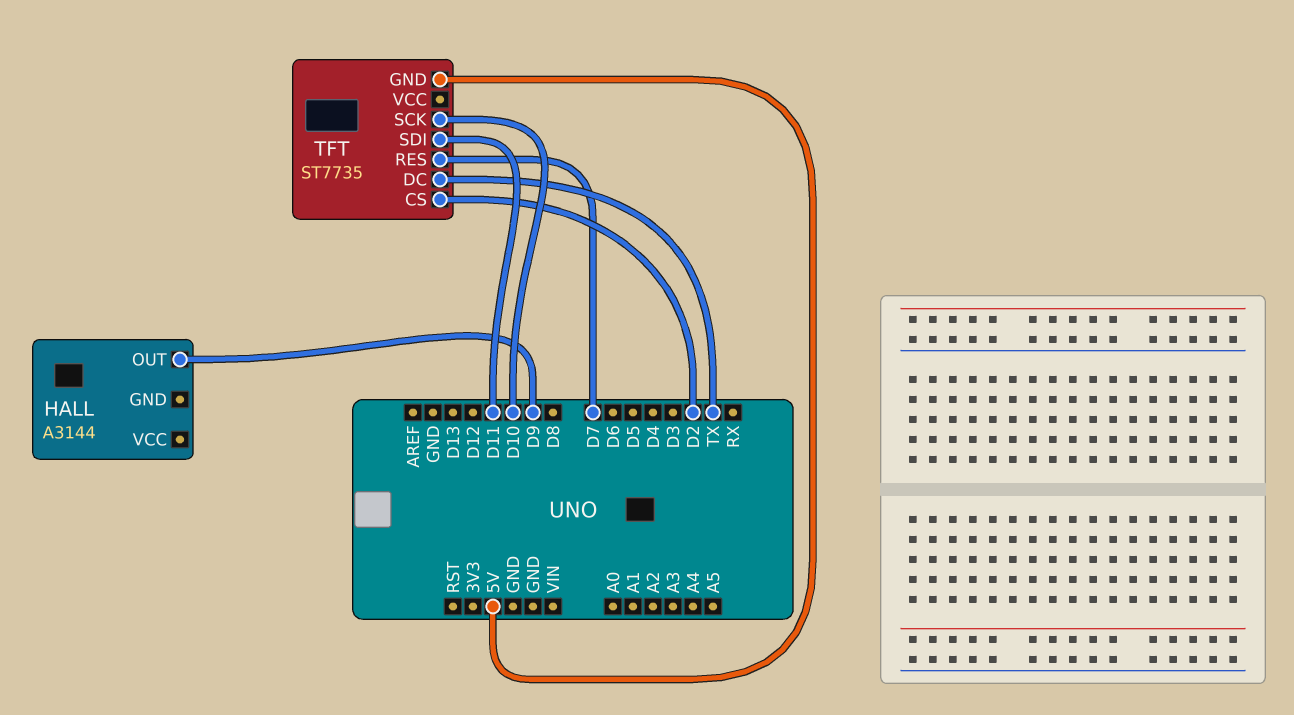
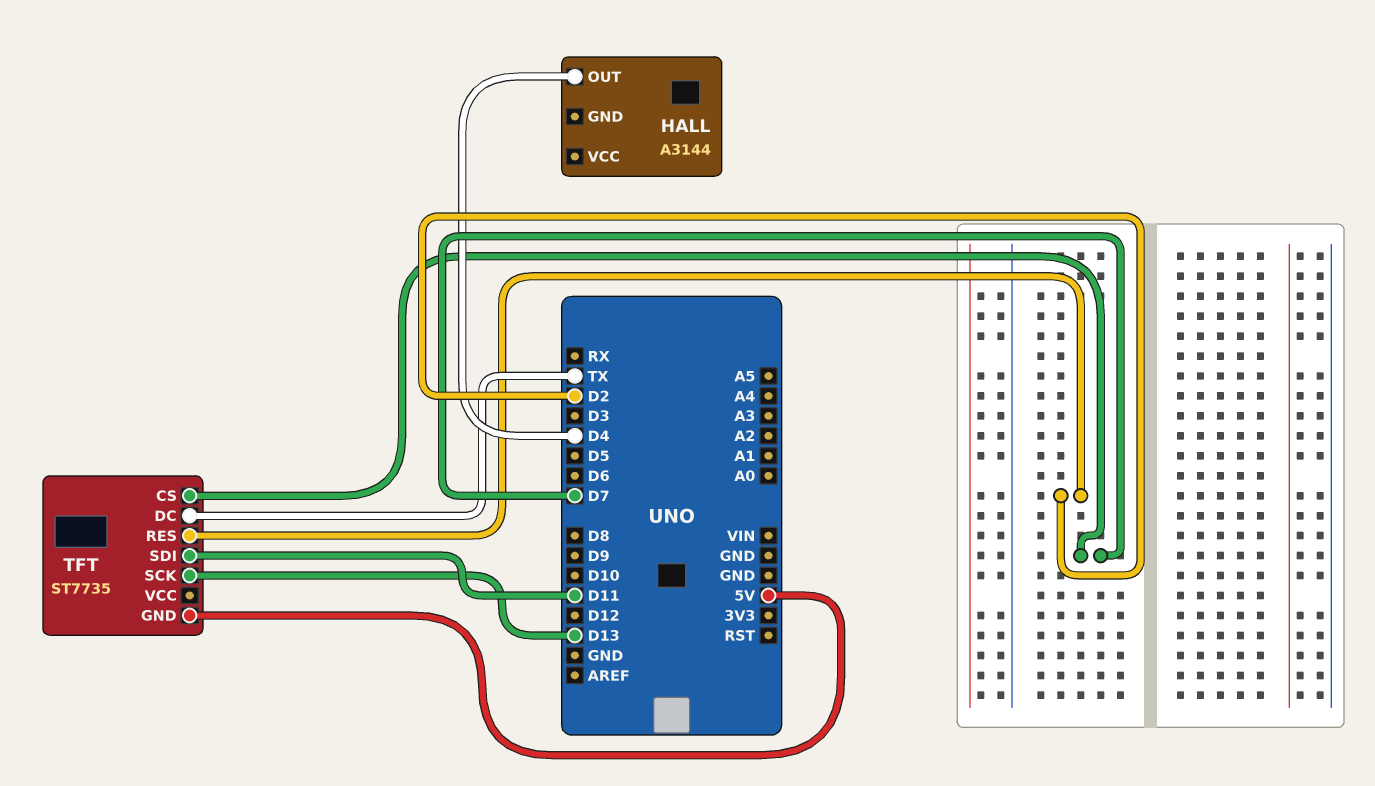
HALL pin OUT: D9 -> D4
TFT pin CS: D2 -> D7
TFT pin RES: D7 -> D2
TFT pin SCK: D10 -> D13

